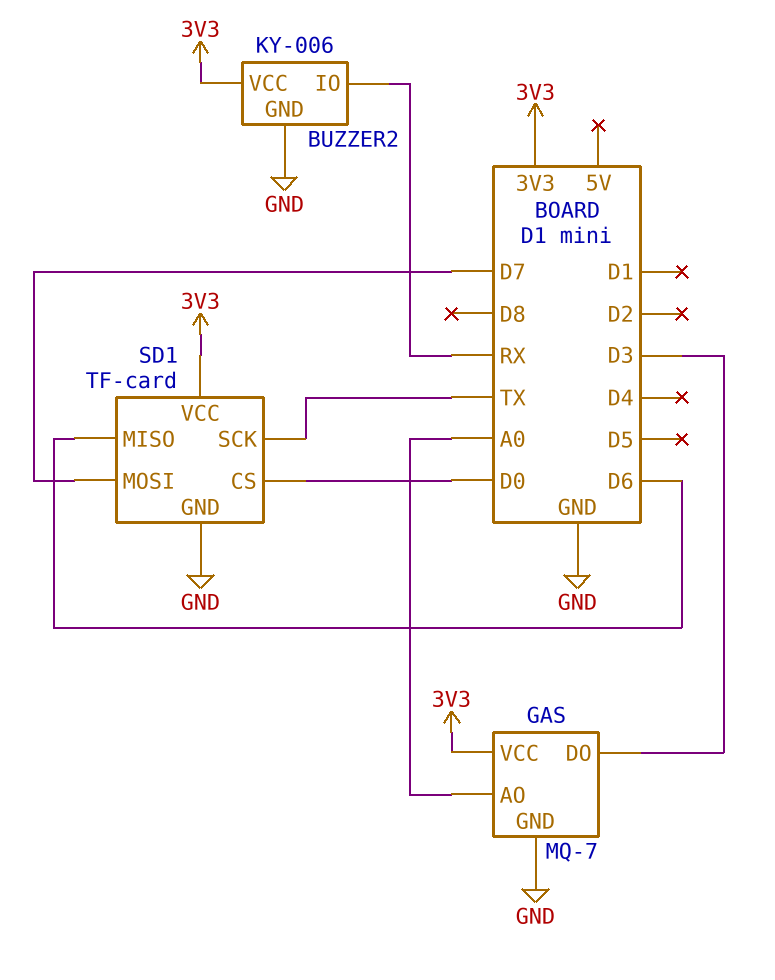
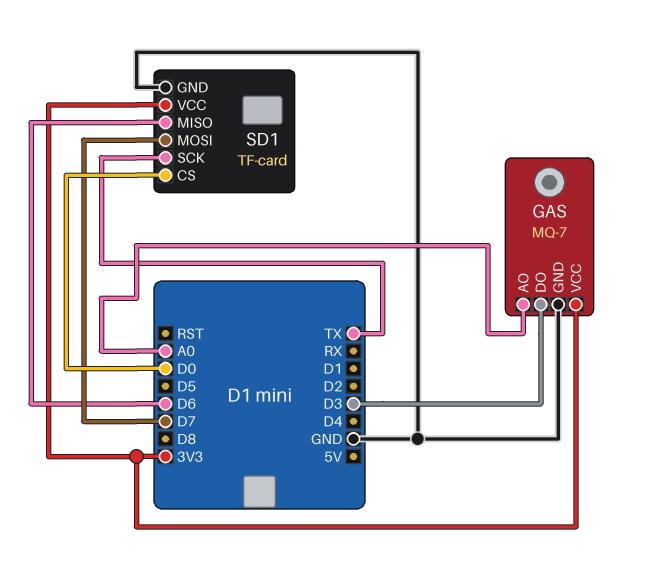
BUZZER2: KY-006 -> none
BUZZER2 pin GND: GND -> none
BUZZER2 pin IO: RX -> none
BUZZER2 pin VCC: 3V3 -> none

